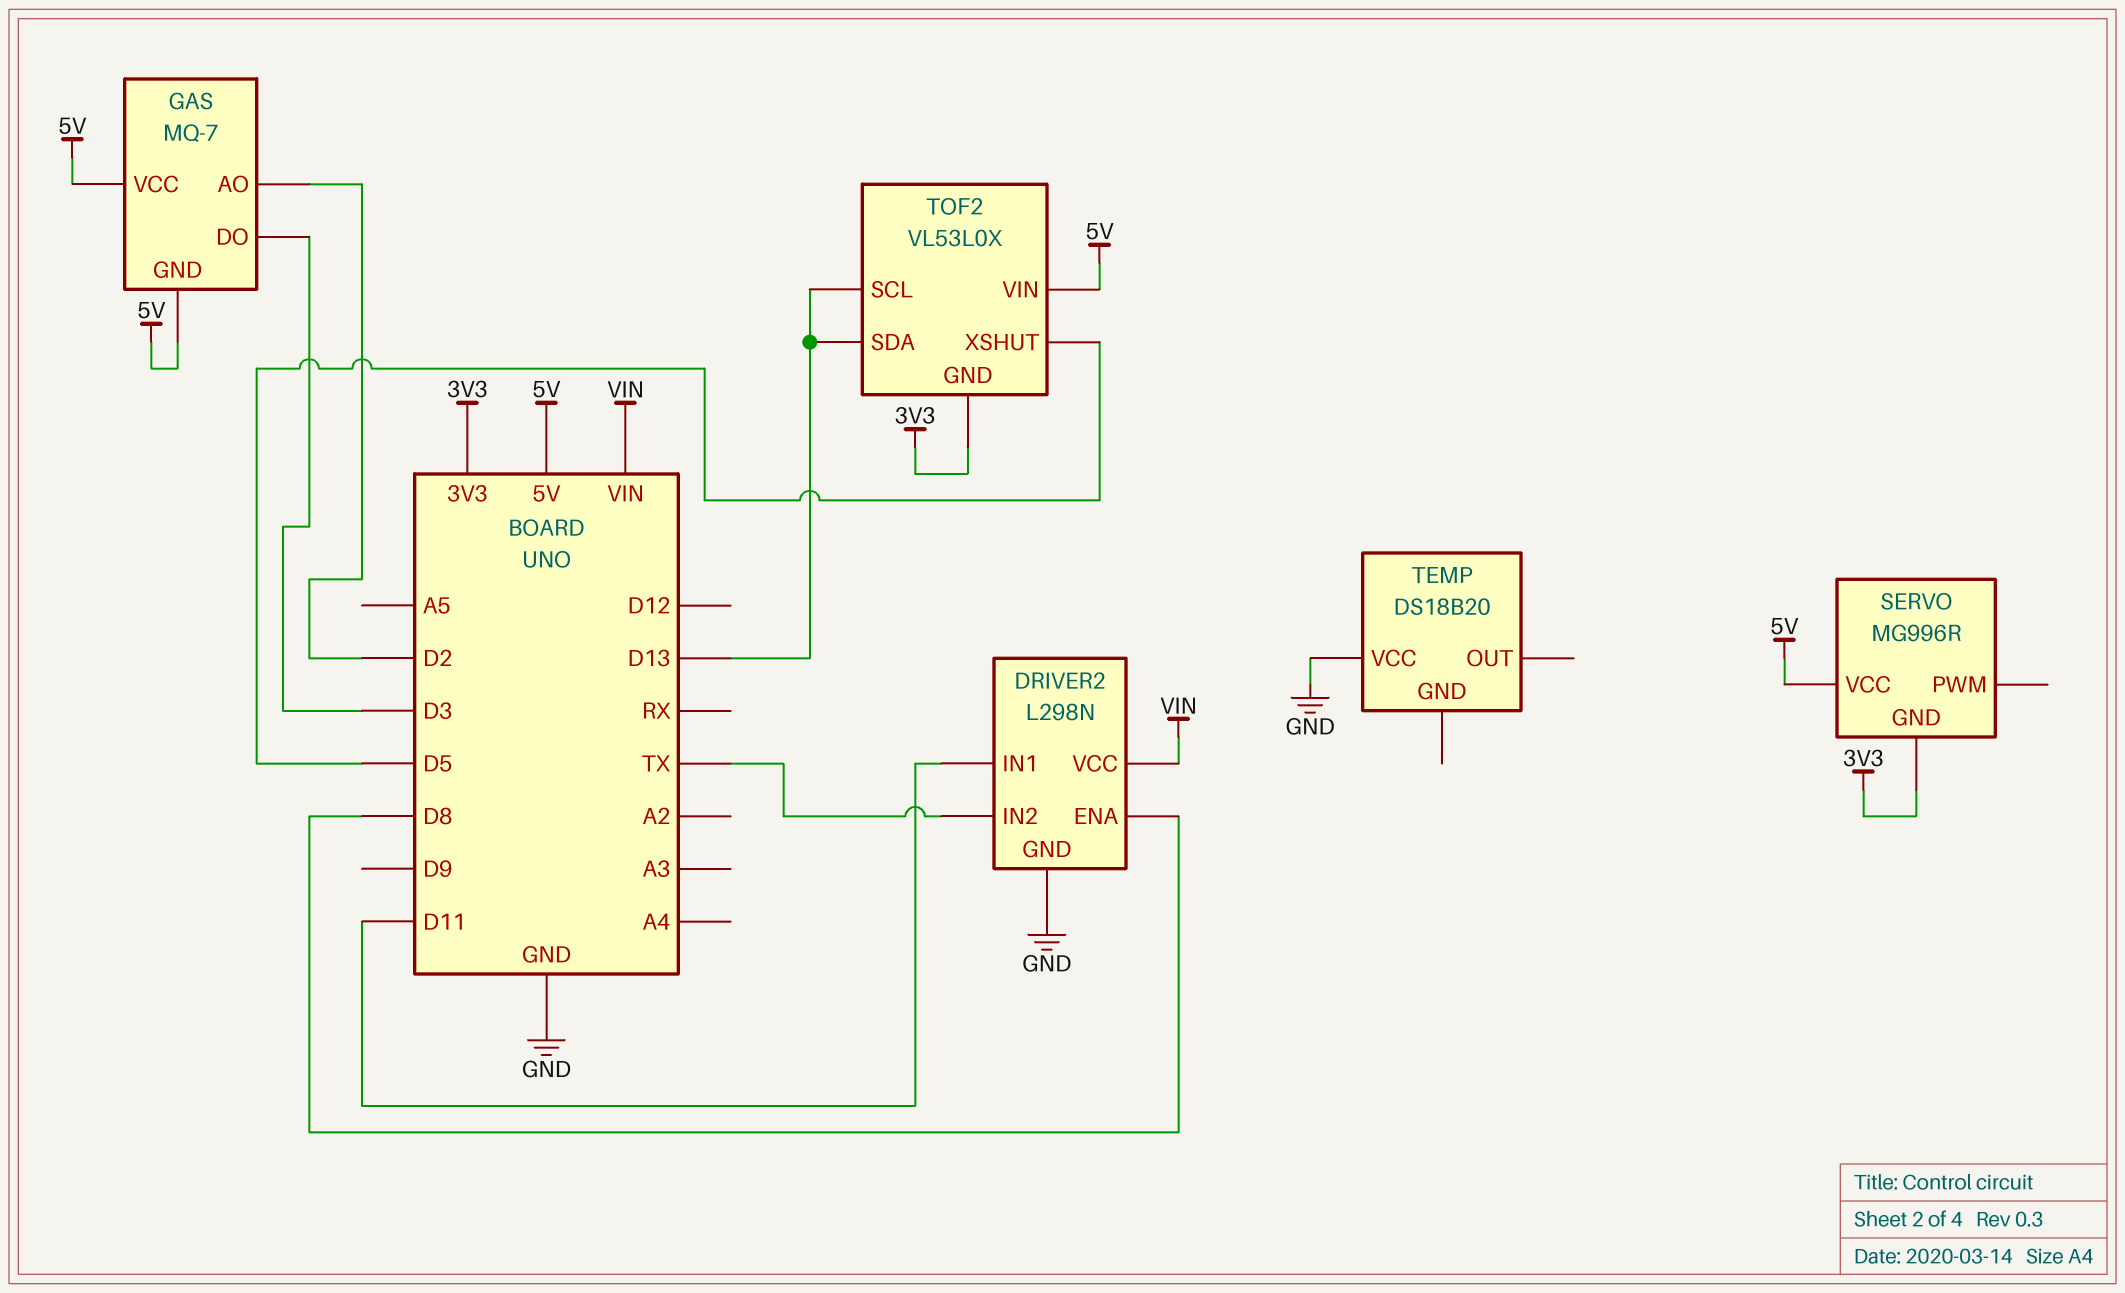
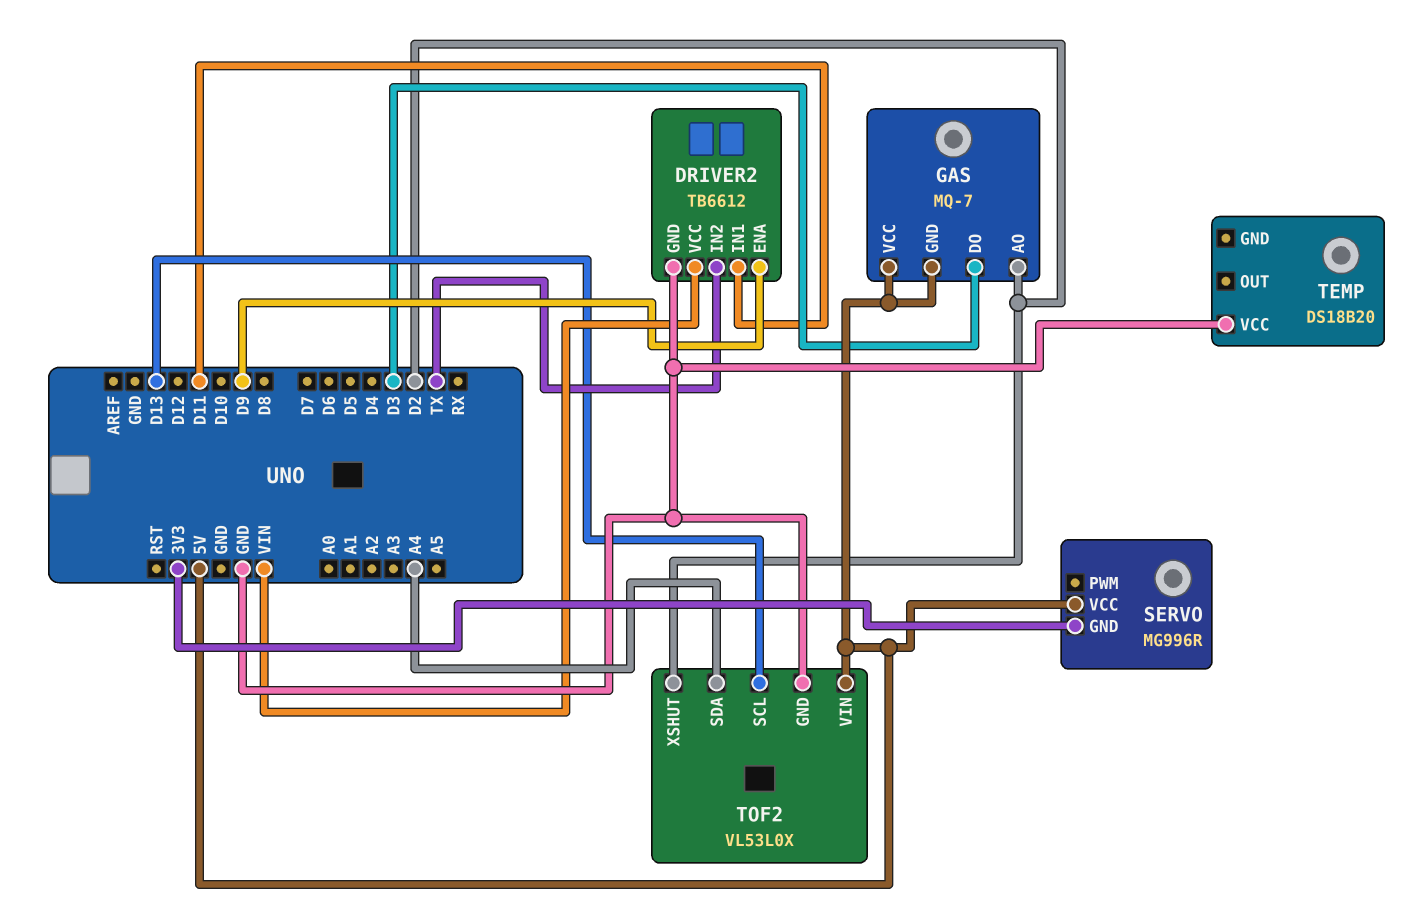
DRIVER2: L298N -> TB6612
DRIVER2 pin ENA: D8 -> D9
TOF2 pin GND: 3V3 -> GND
TOF2 pin SDA: D13 -> A4
TOF2 pin XSHUT: D5 -> D2

